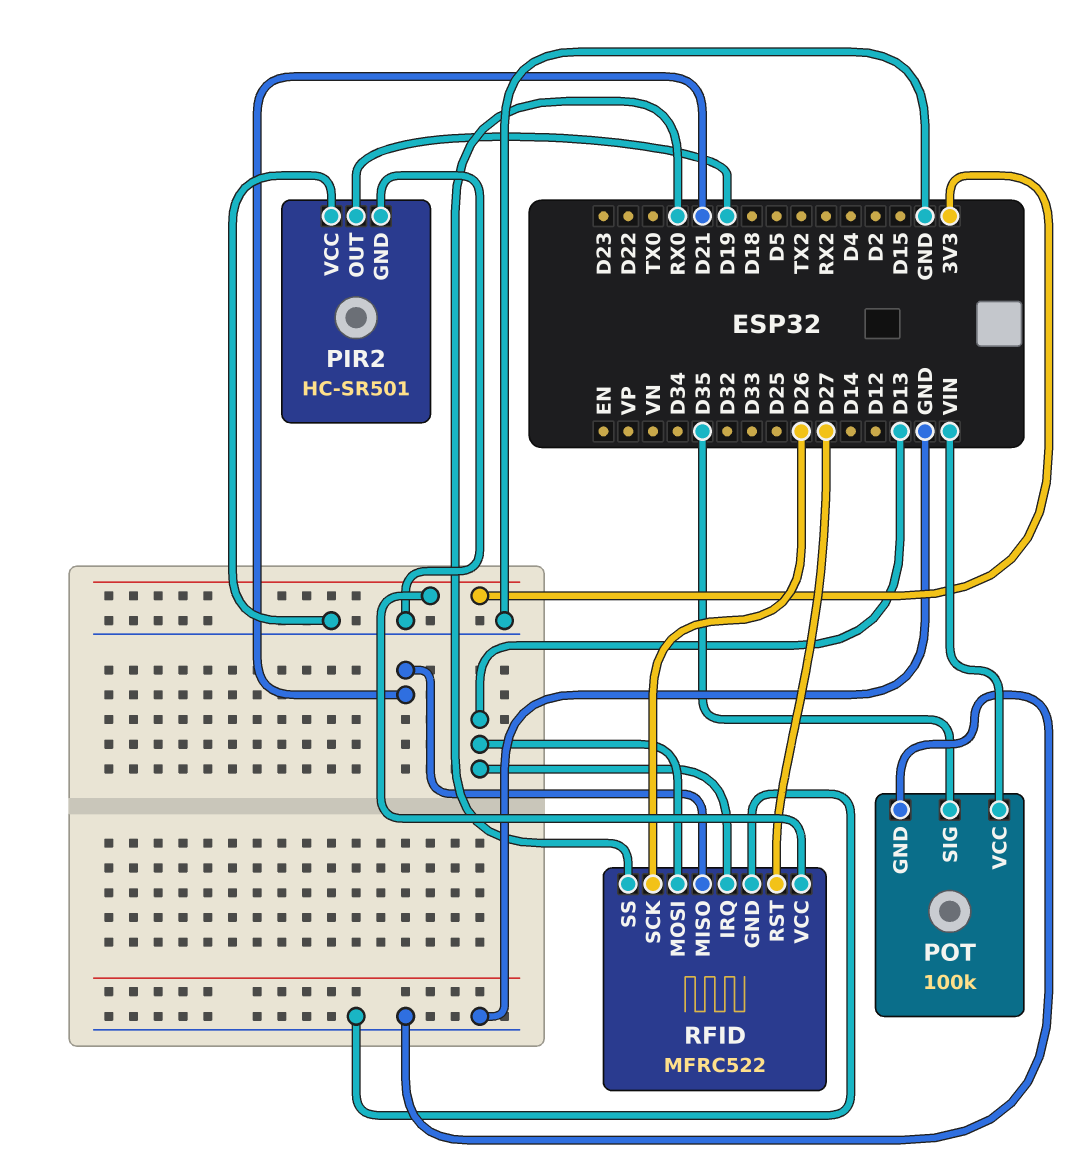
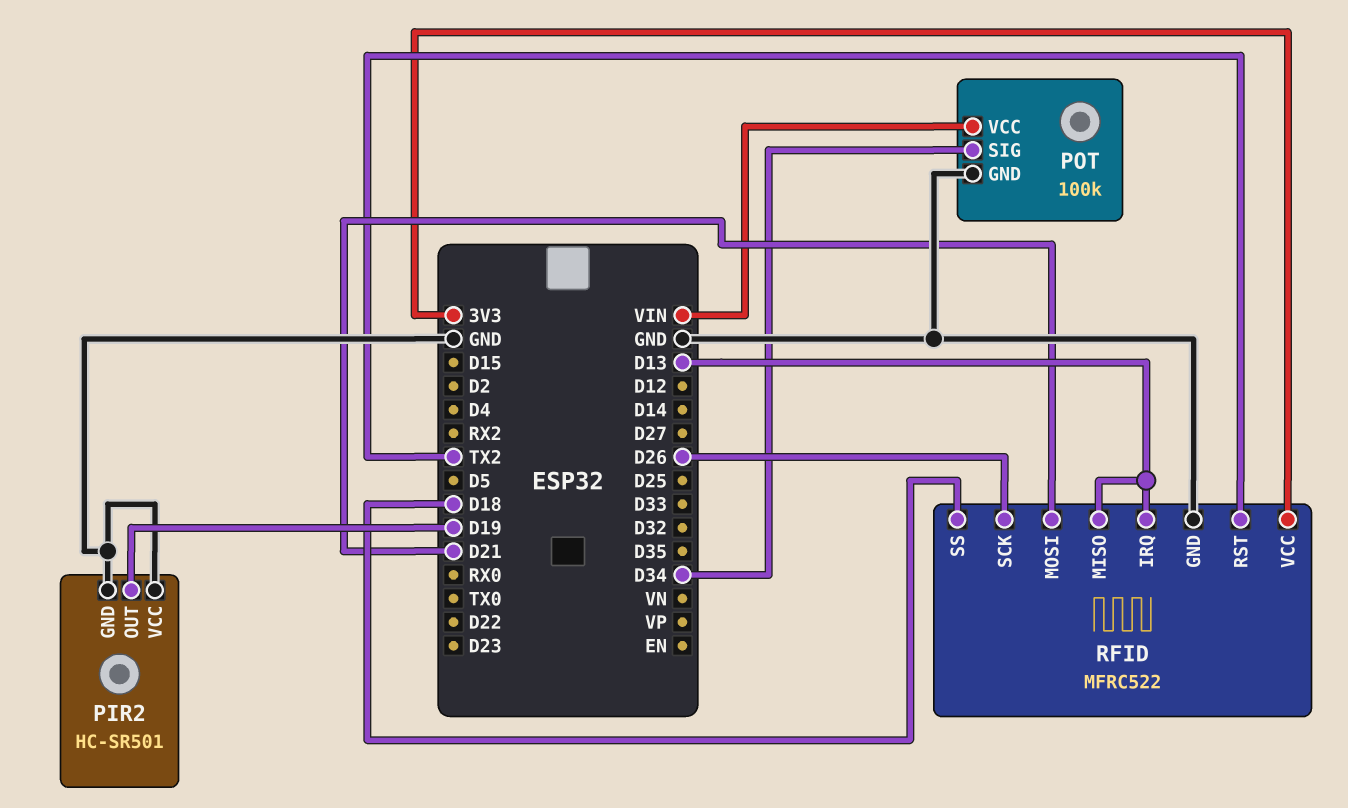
POT pin SIG: D35 -> D34
RFID pin MISO: D21 -> D13
RFID pin MOSI: D13 -> D21
RFID pin RST: D27 -> TX2
RFID pin SS: RX0 -> D18

